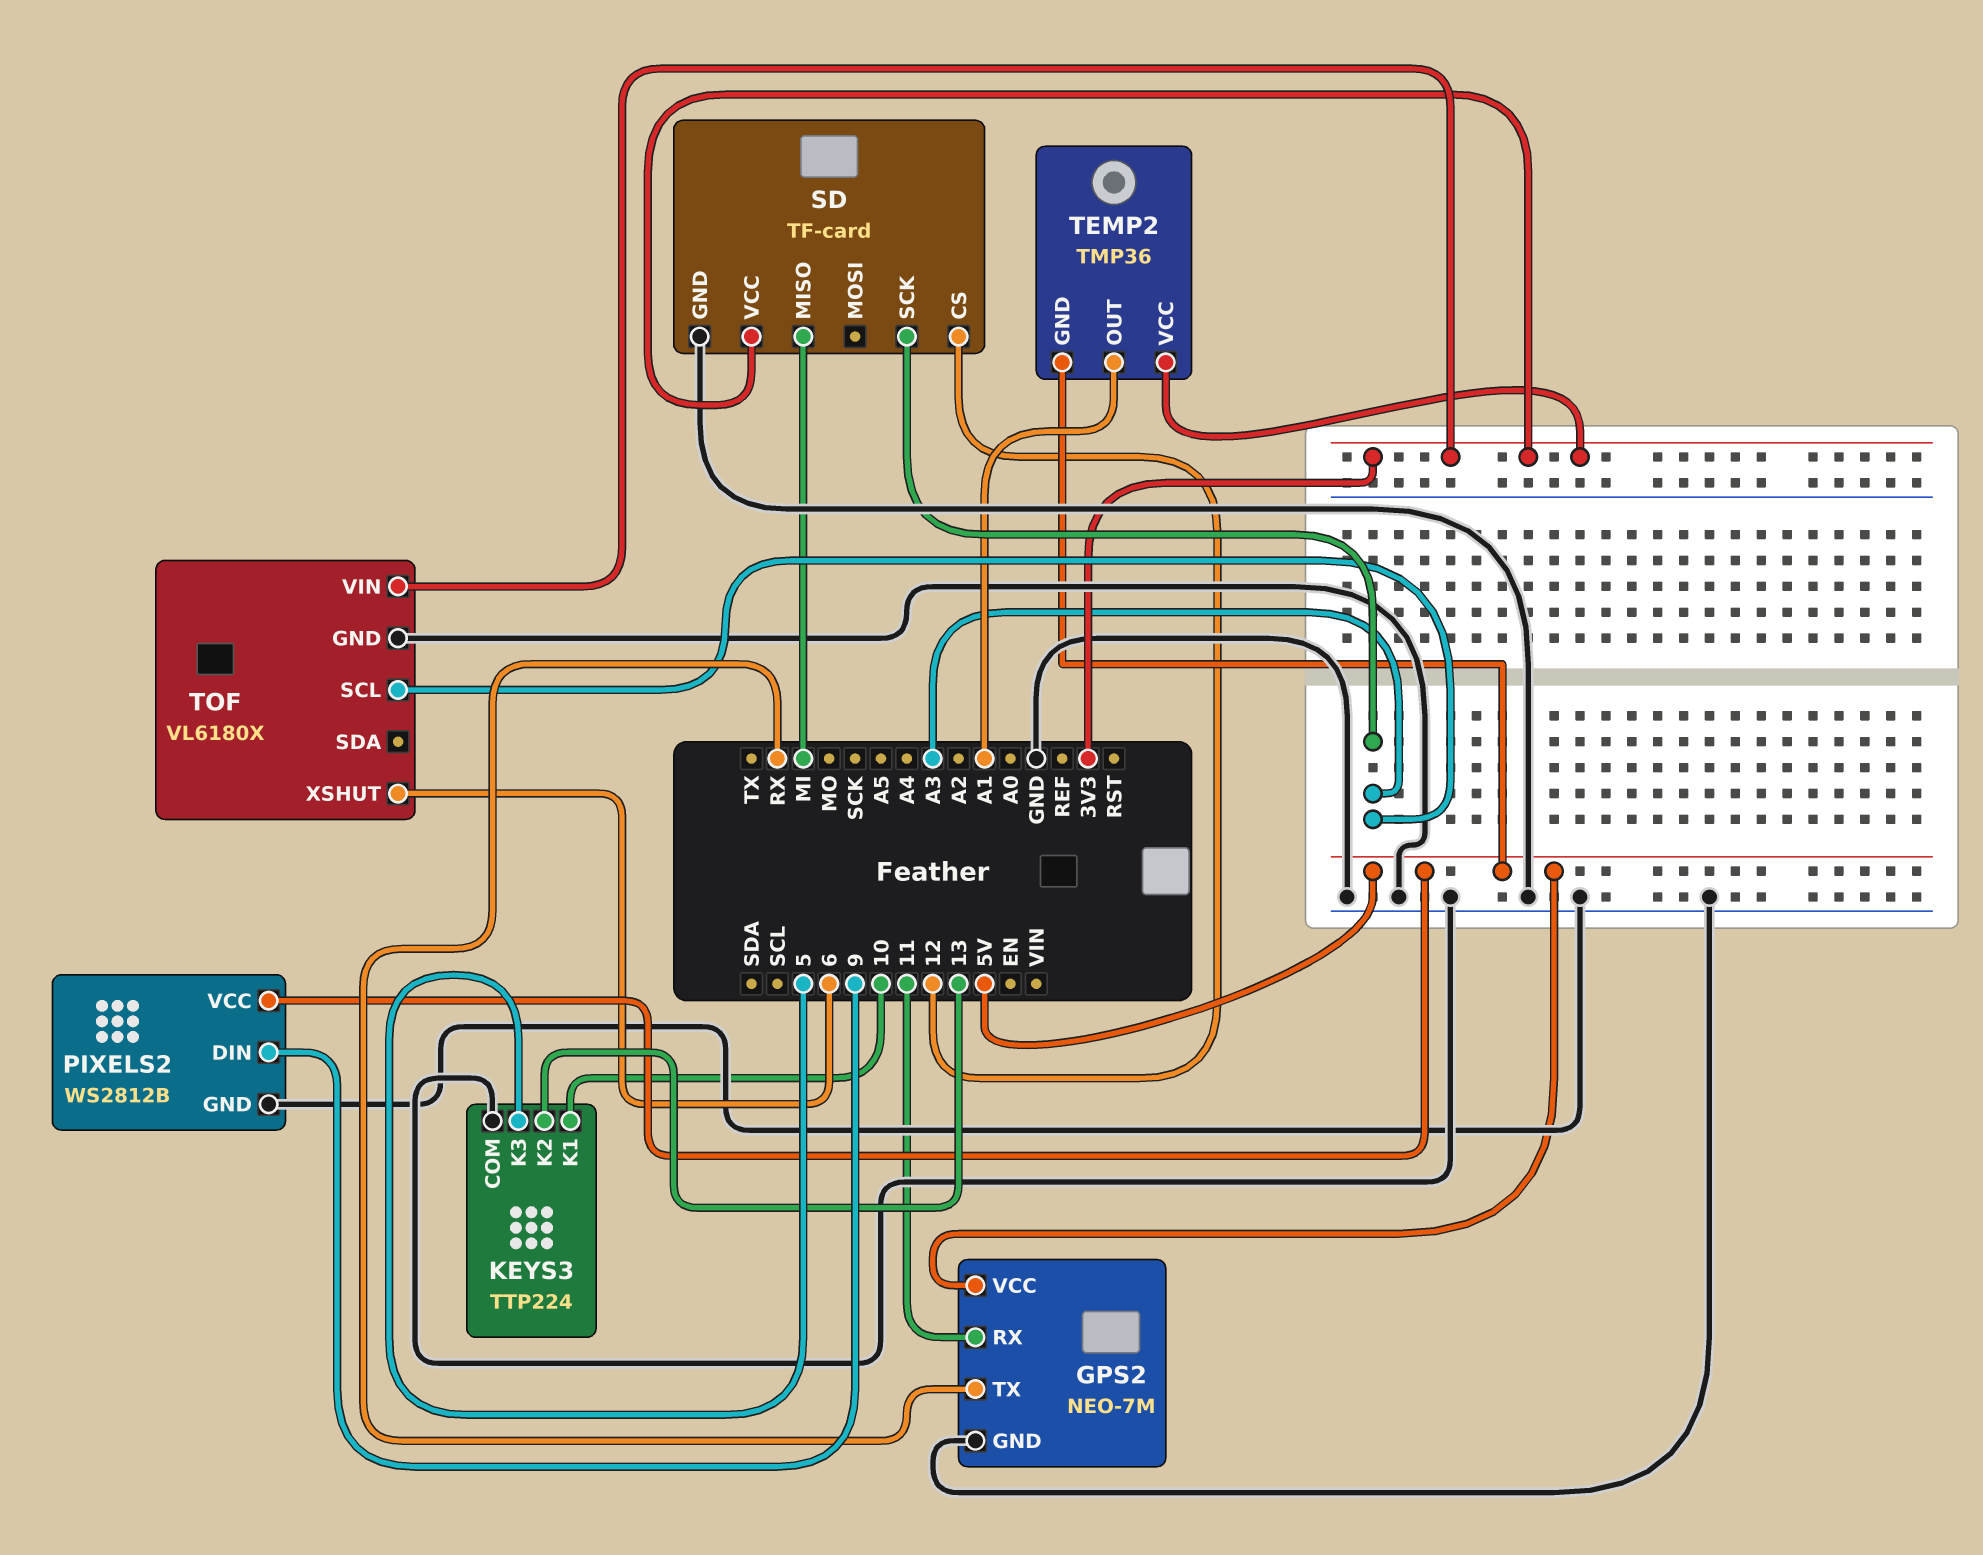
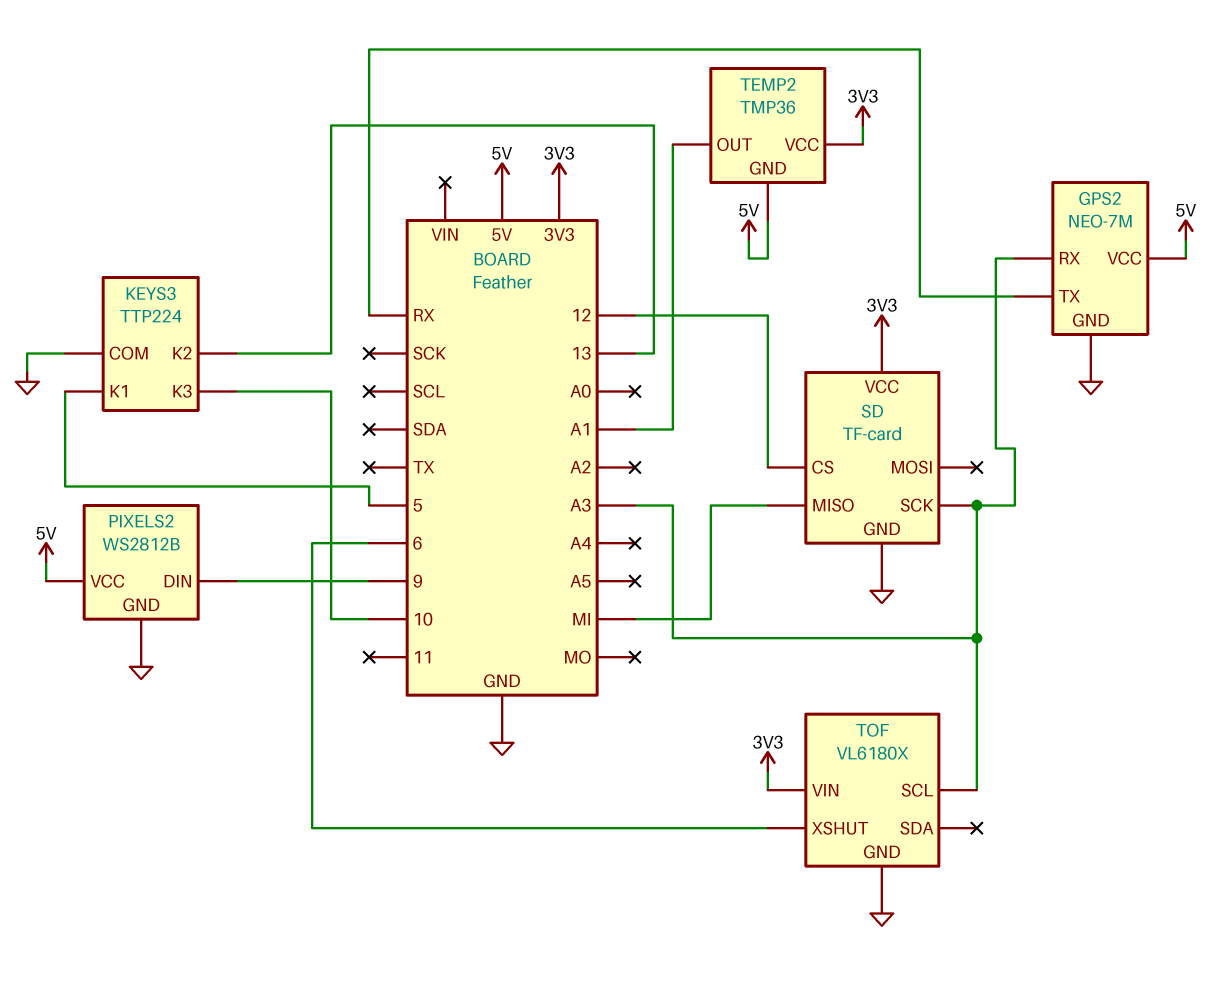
GPS2 pin RX: 11 -> A3
KEYS3 pin K1: 10 -> 5
KEYS3 pin K3: 5 -> 10

